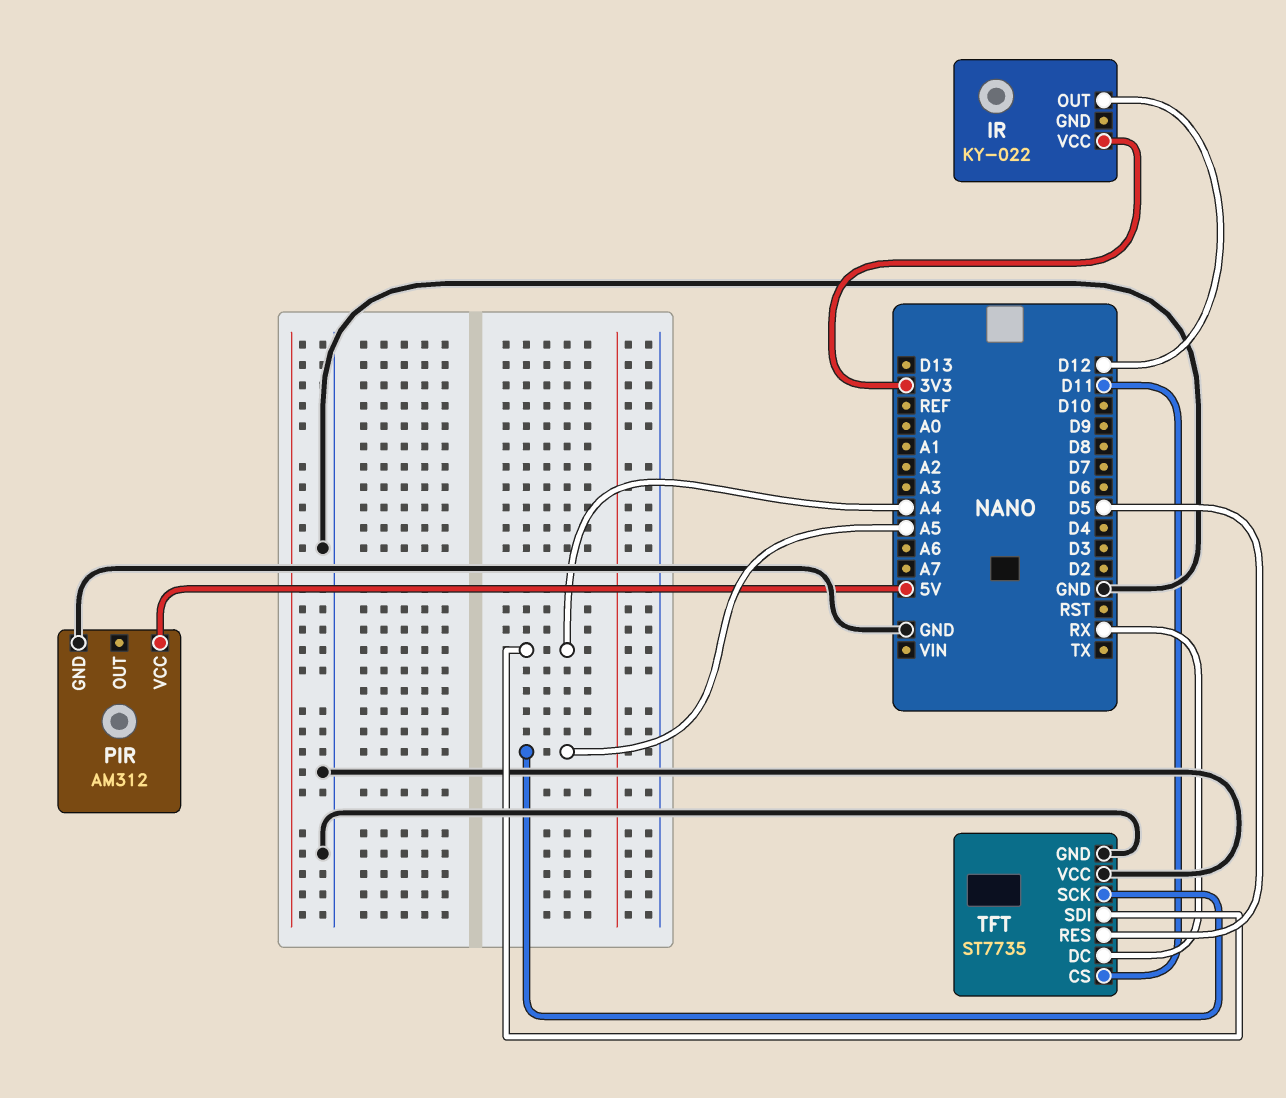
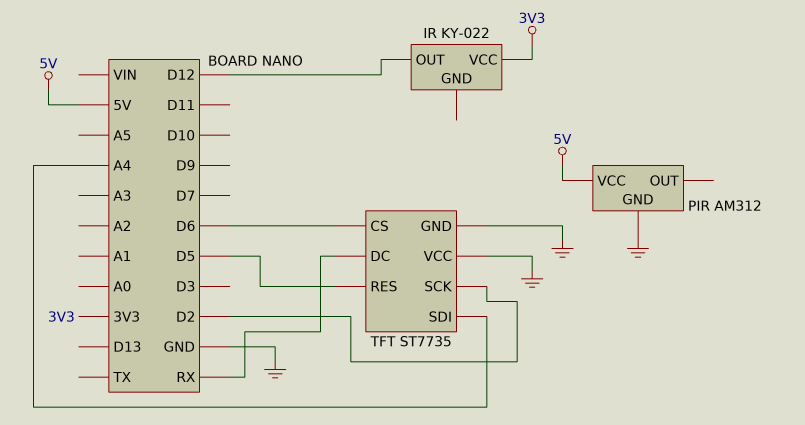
TFT pin CS: D11 -> D6
TFT pin SCK: A5 -> D2

